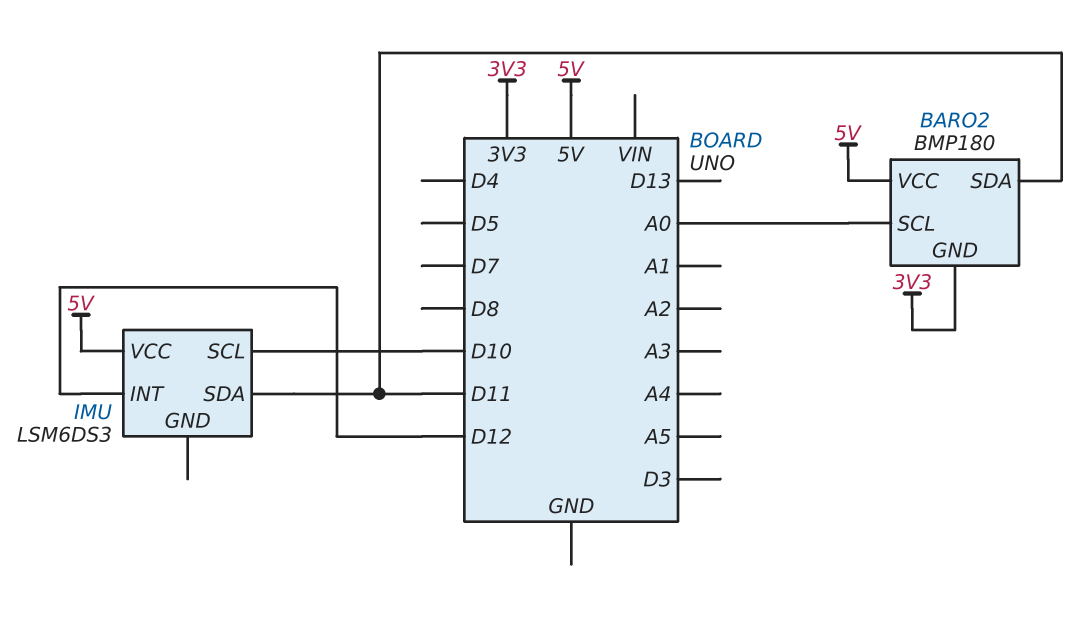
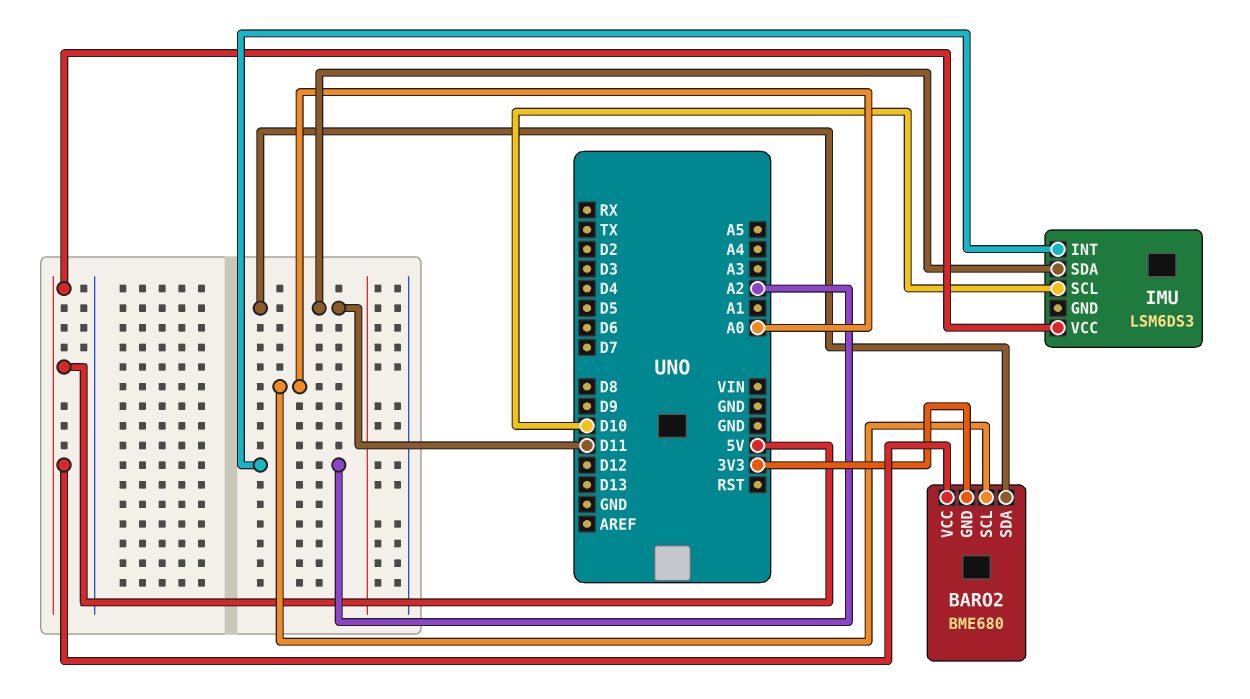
BARO2: BMP180 -> BME680
IMU pin INT: D12 -> A2

